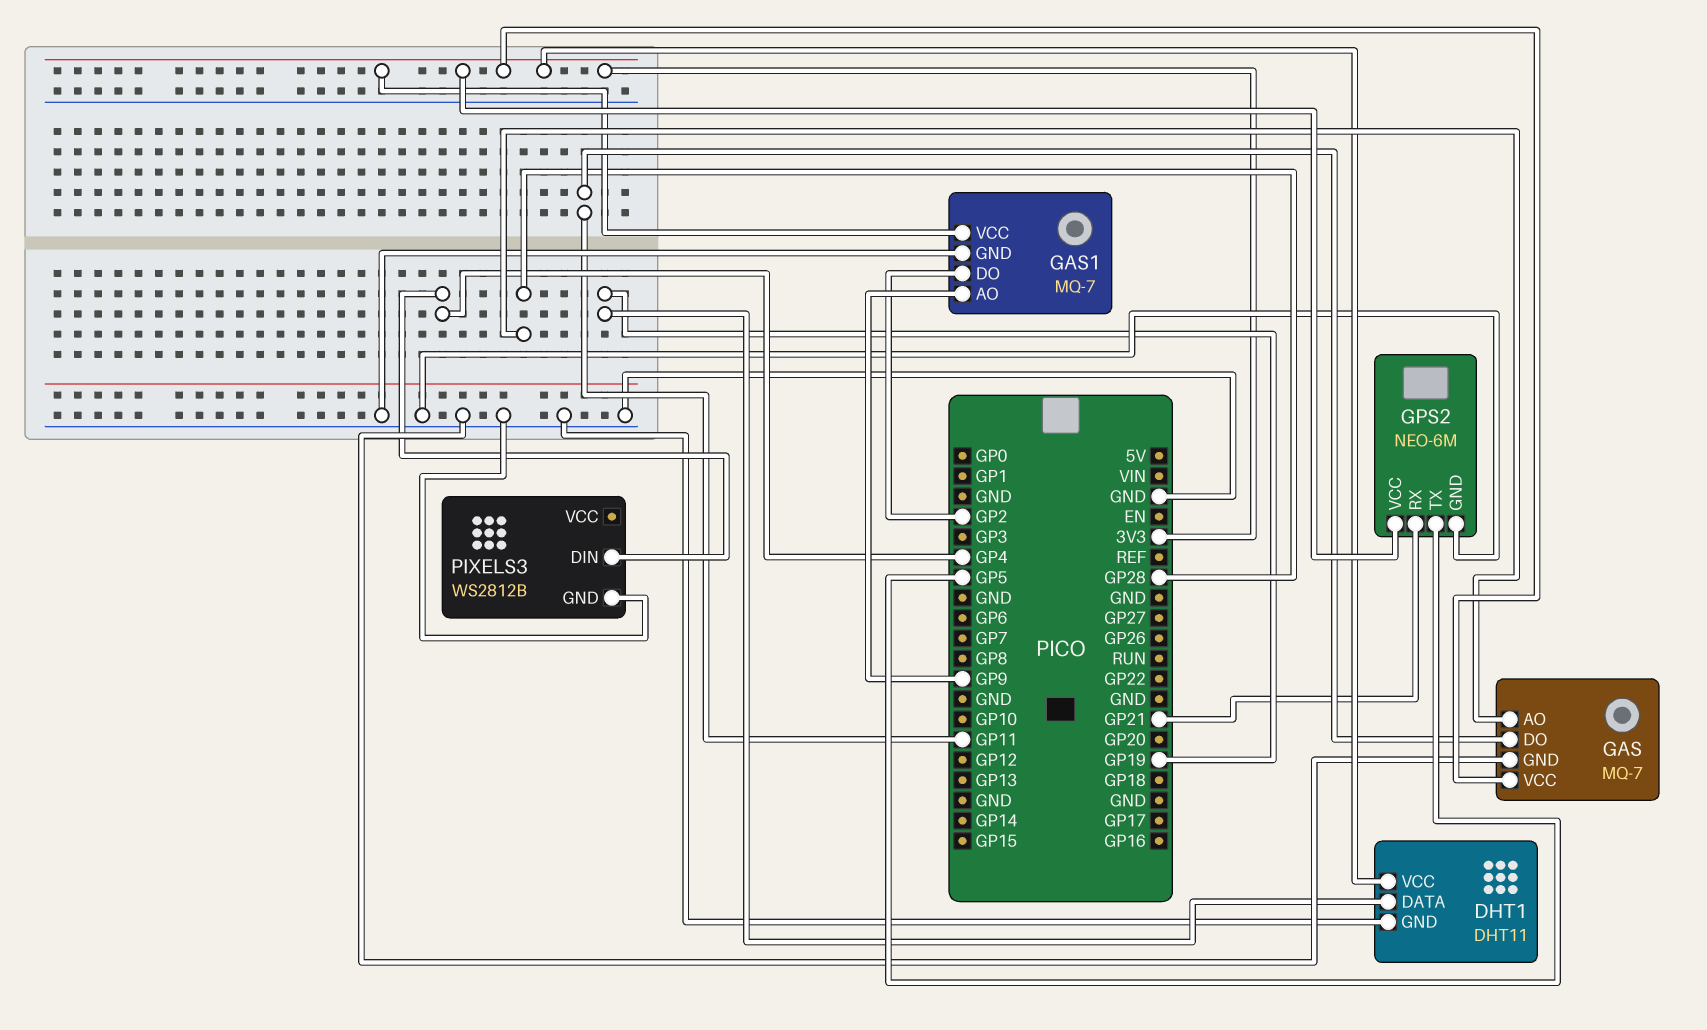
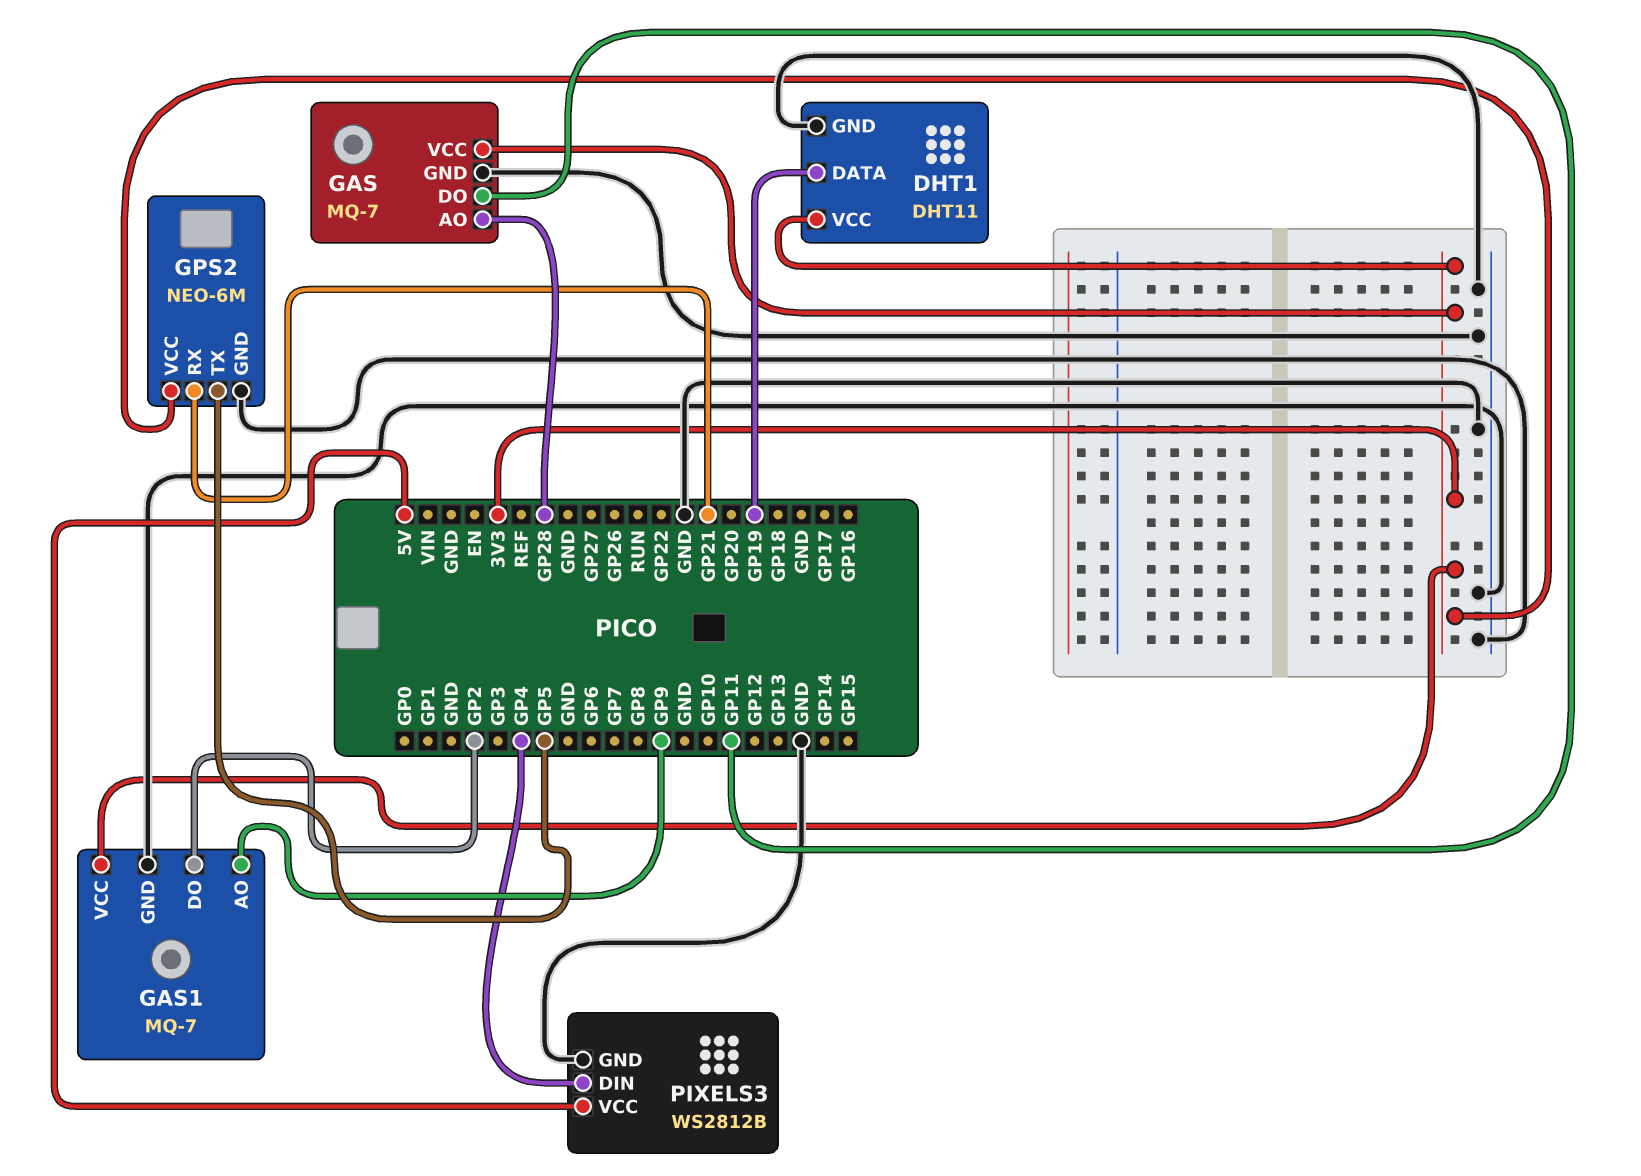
PIXELS3 pin VCC: none -> 5V

